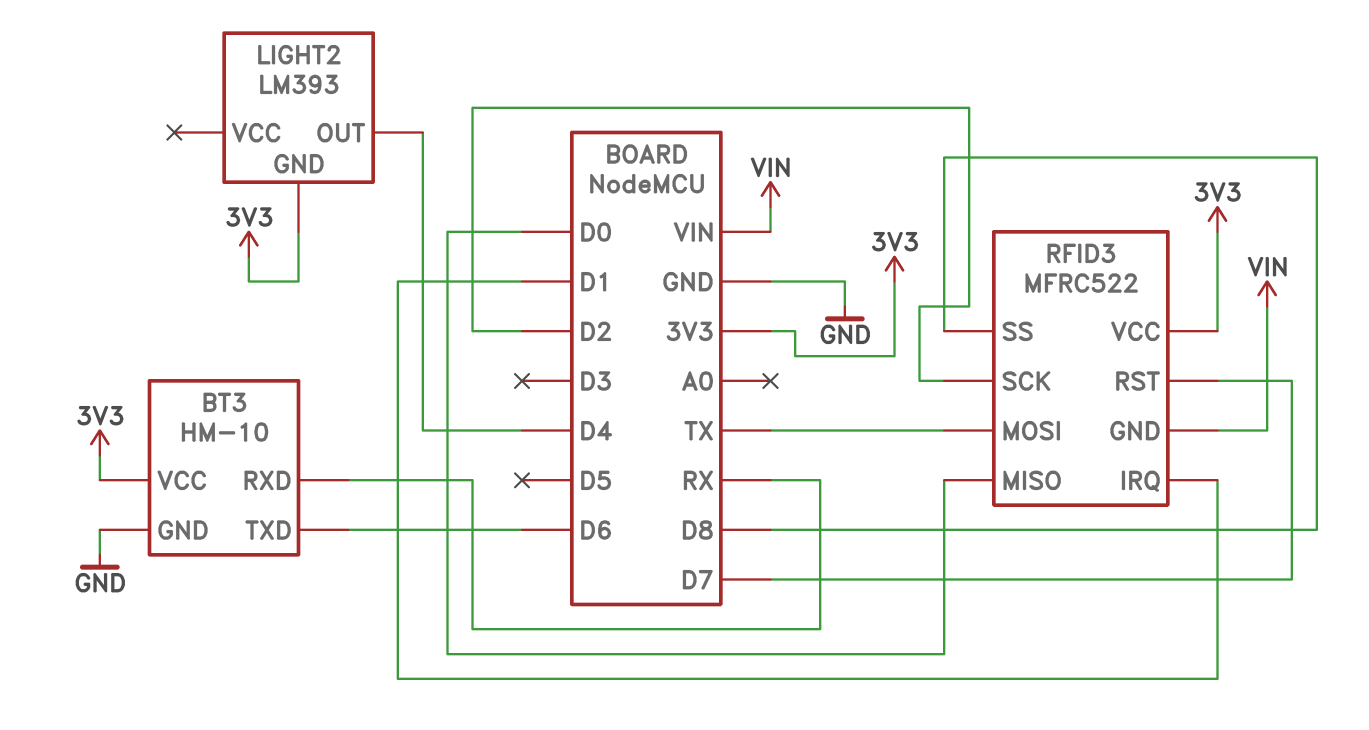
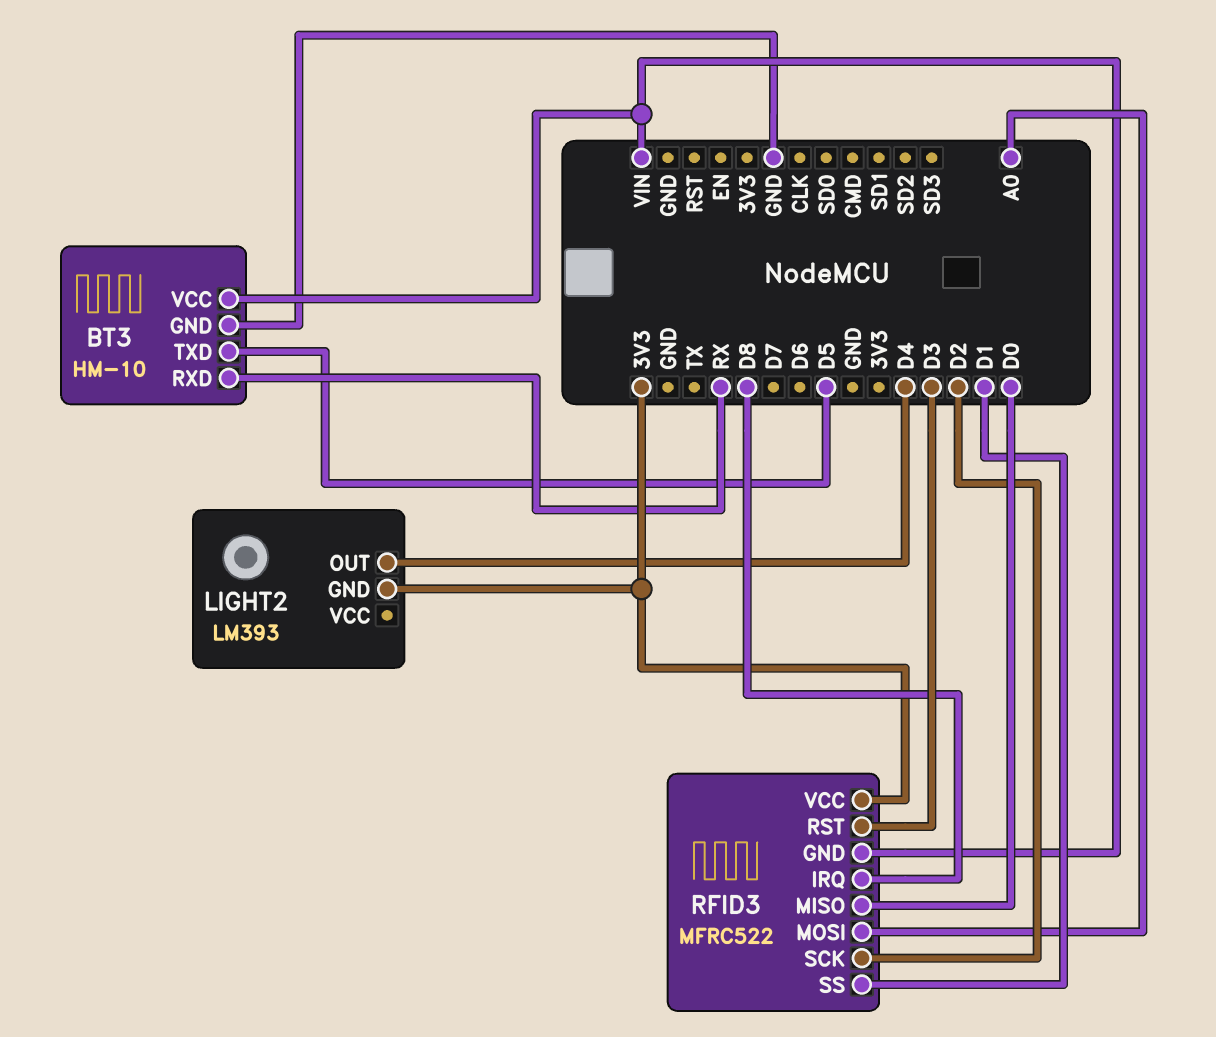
BT3 pin TXD: D6 -> D5
BT3 pin VCC: 3V3 -> VIN
RFID3 pin IRQ: D1 -> D8
RFID3 pin MOSI: TX -> A0
RFID3 pin RST: D7 -> D3
RFID3 pin SS: D8 -> D1

